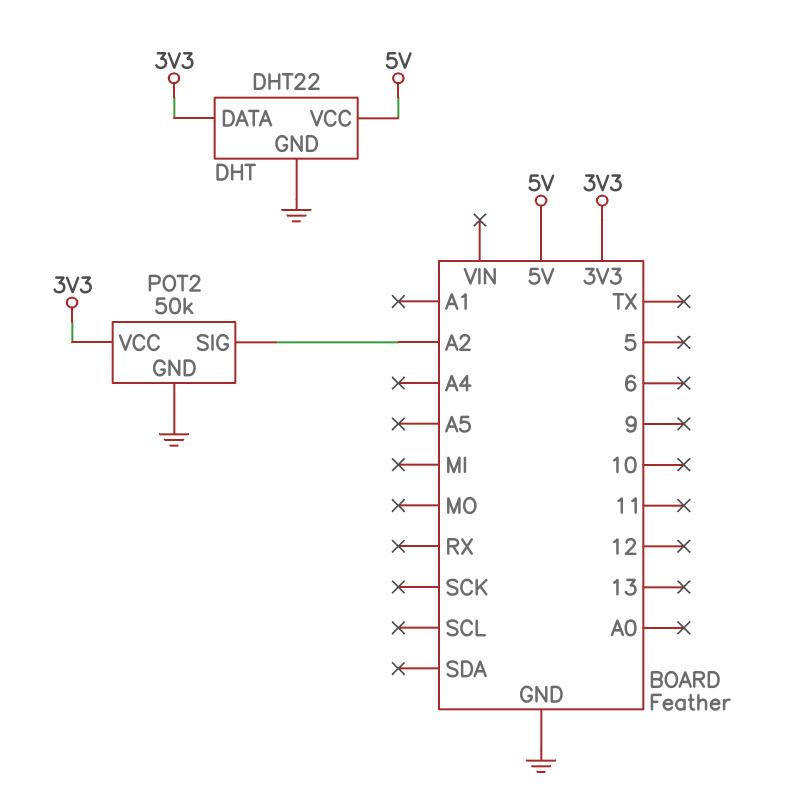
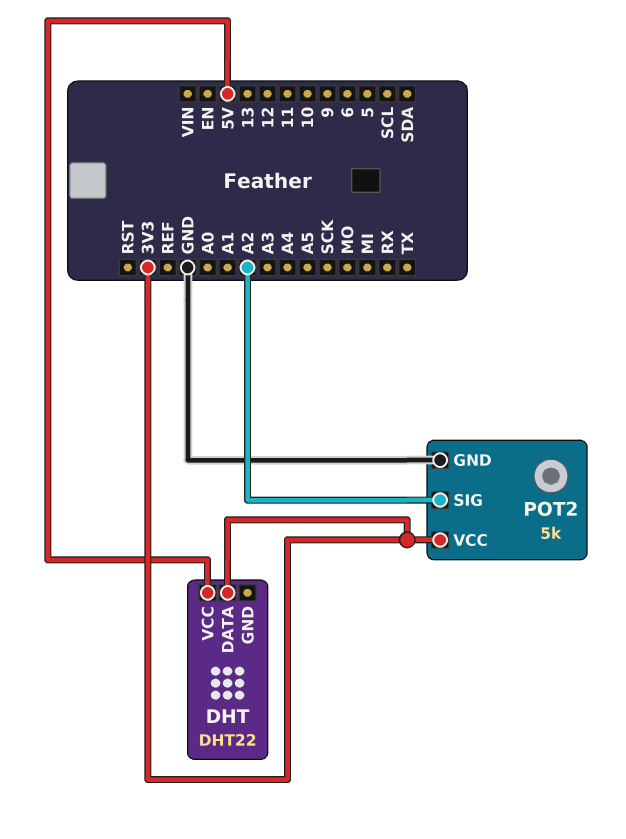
DHT pin GND: GND -> none
POT2: 50k -> 5k

